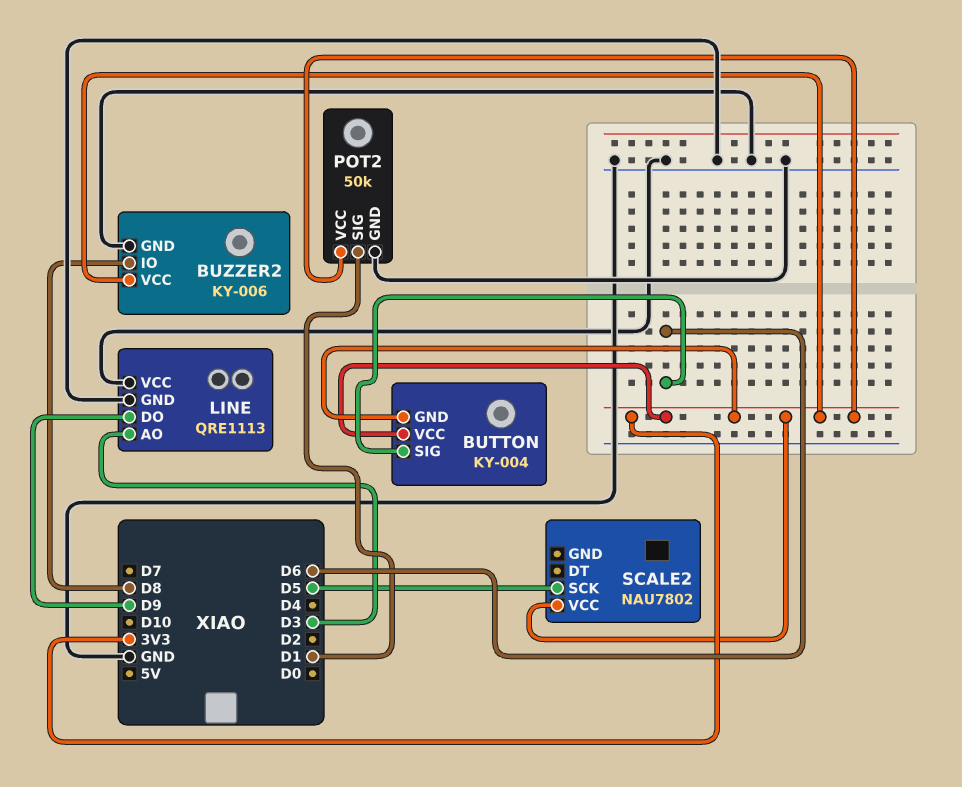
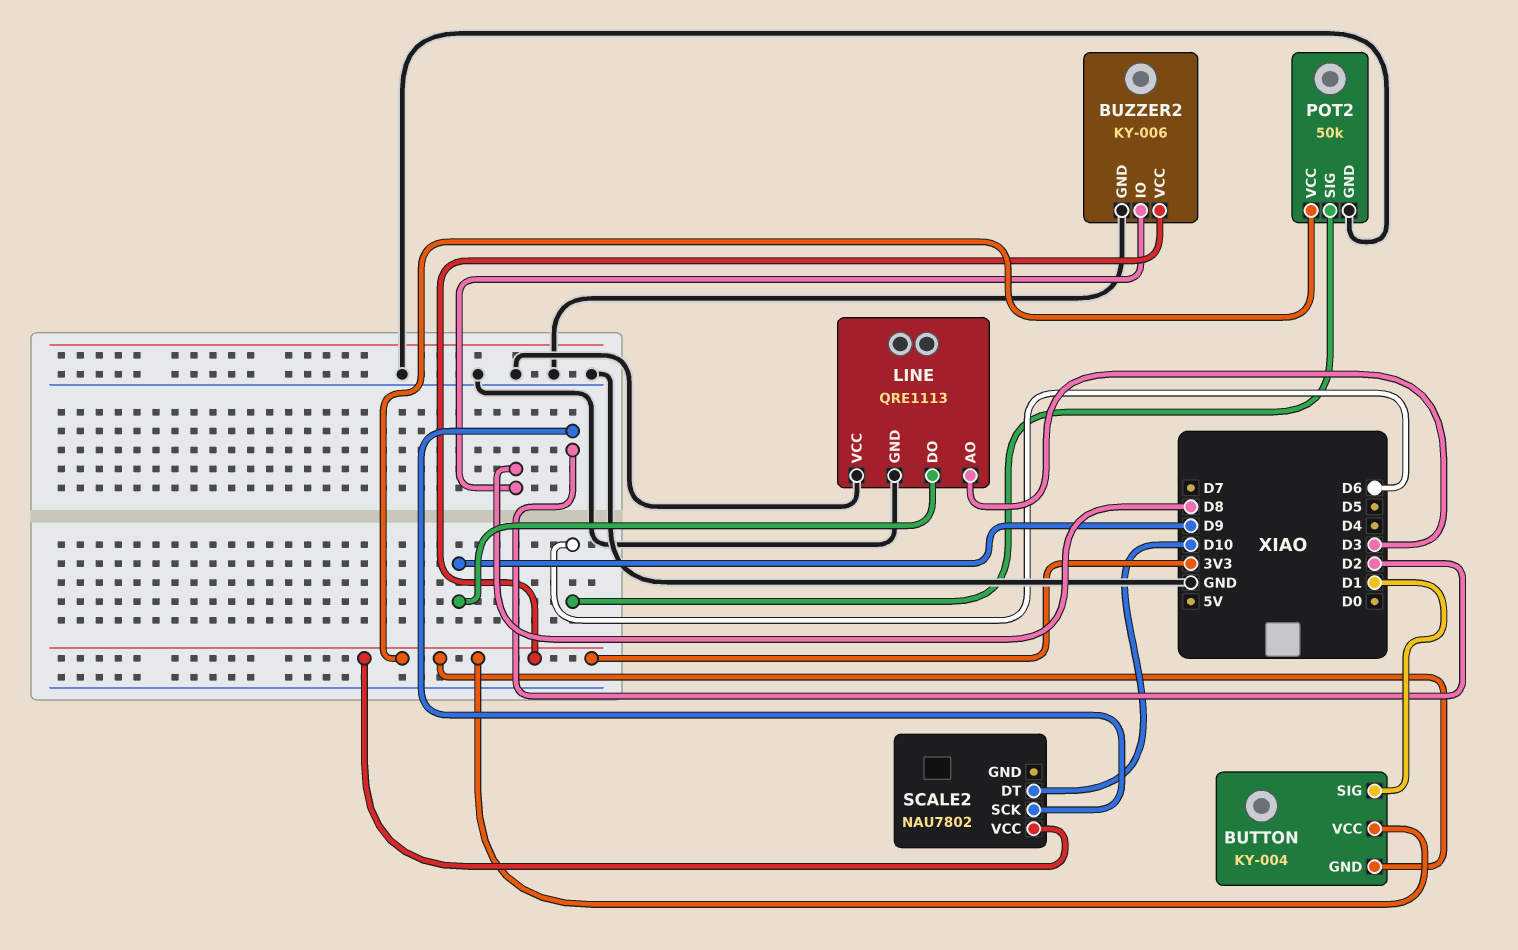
BUTTON pin SIG: D6 -> D1
POT2 pin SIG: D1 -> D6
SCALE2 pin DT: none -> D10
SCALE2 pin SCK: D5 -> D2

